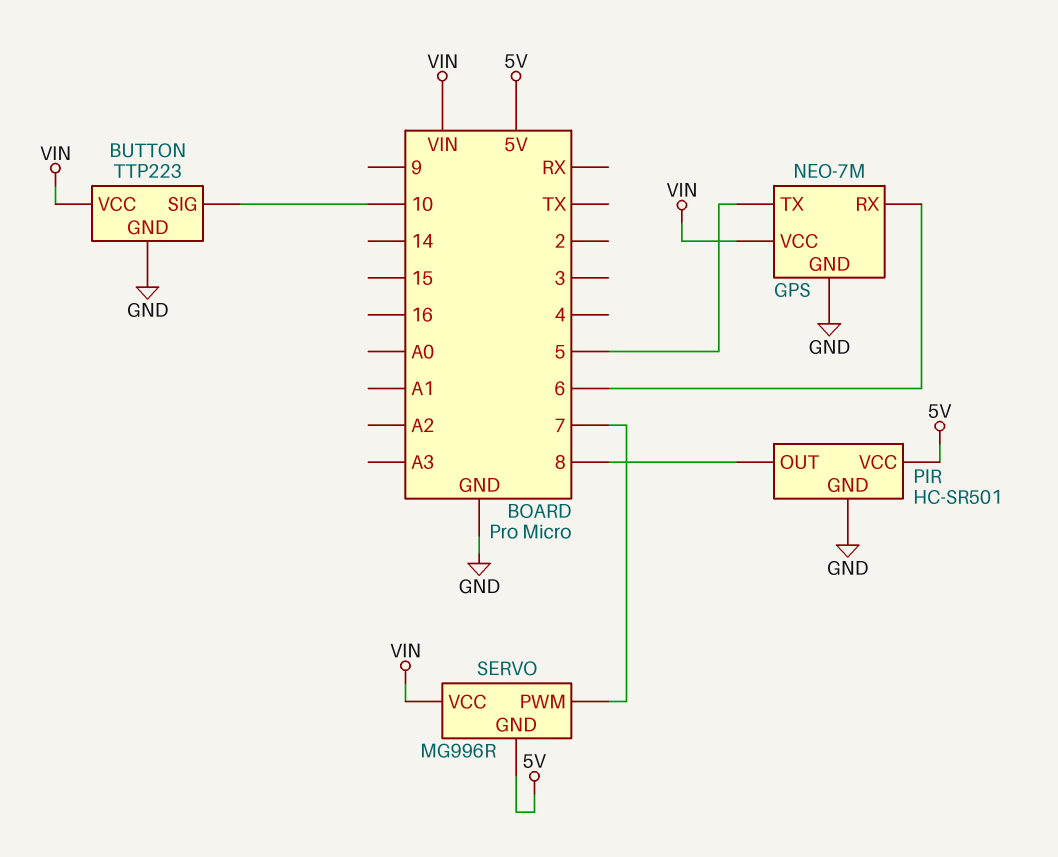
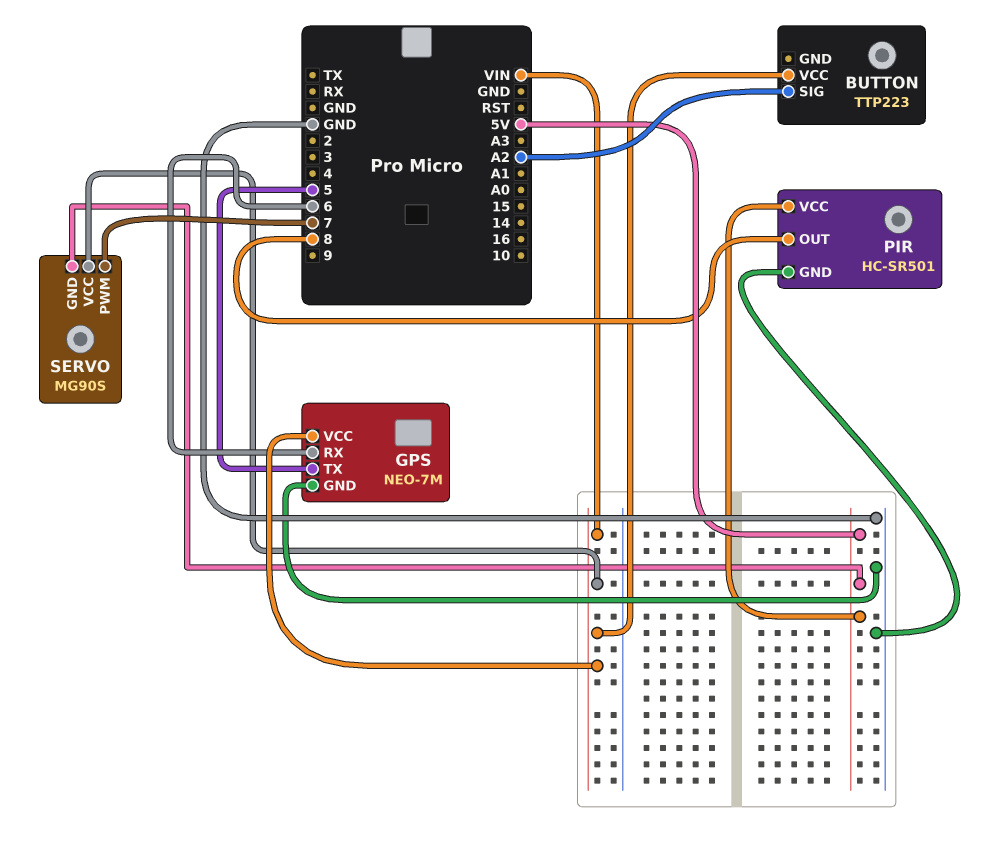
BUTTON pin GND: GND -> none
BUTTON pin SIG: 10 -> A2
SERVO: MG996R -> MG90S

